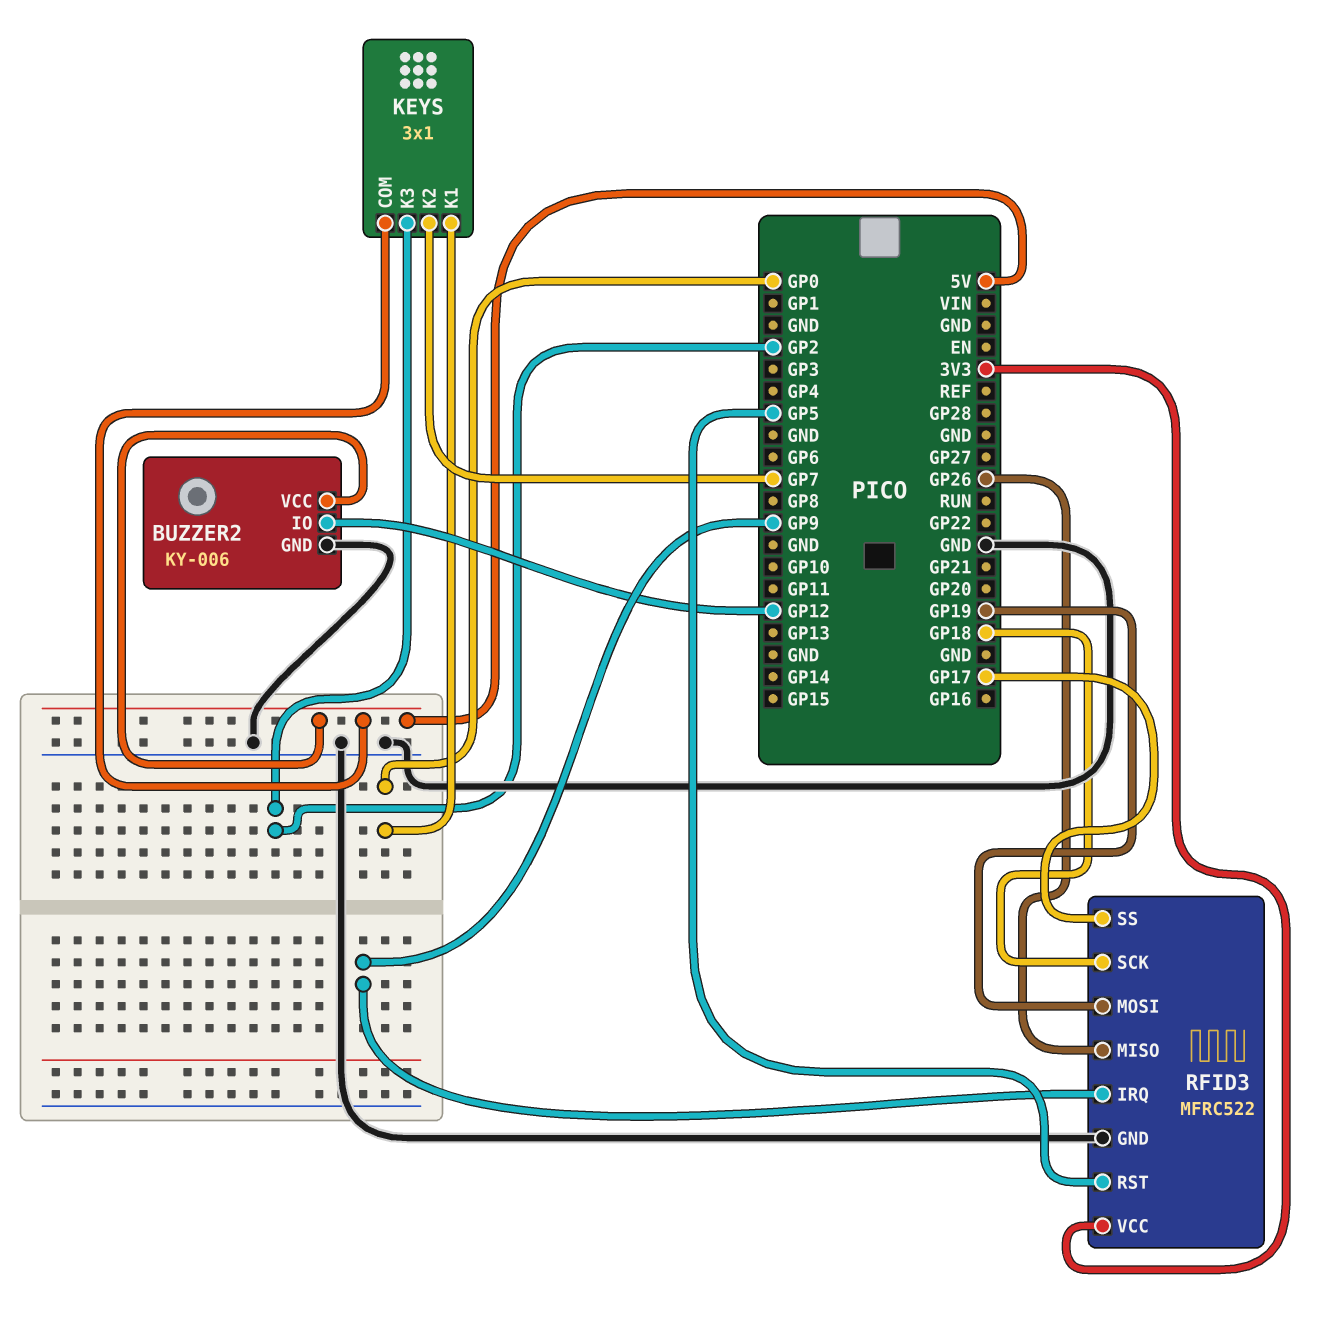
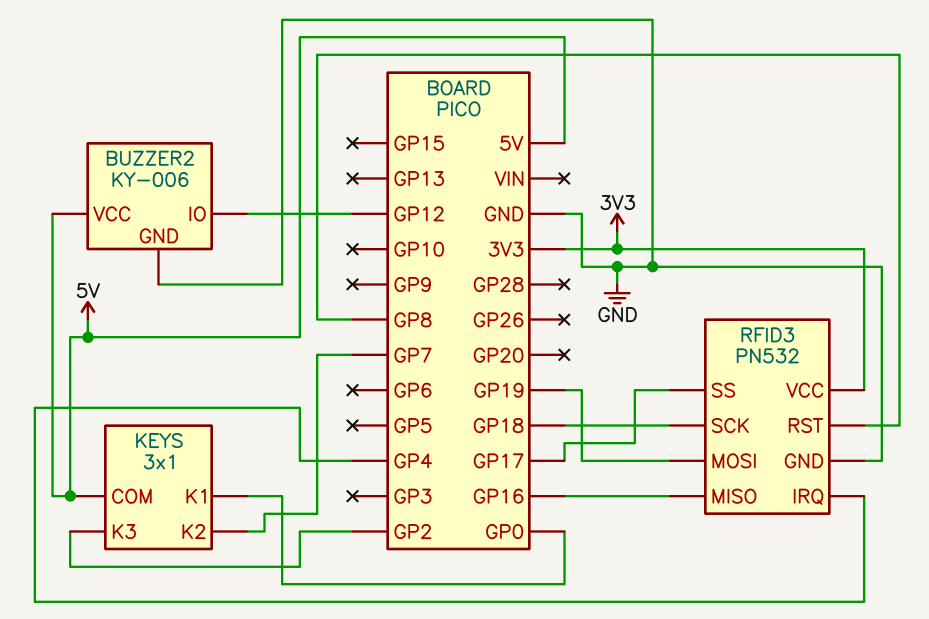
RFID3: MFRC522 -> PN532
RFID3 pin IRQ: GP9 -> GP4
RFID3 pin MISO: GP26 -> GP16
RFID3 pin RST: GP5 -> GP8

